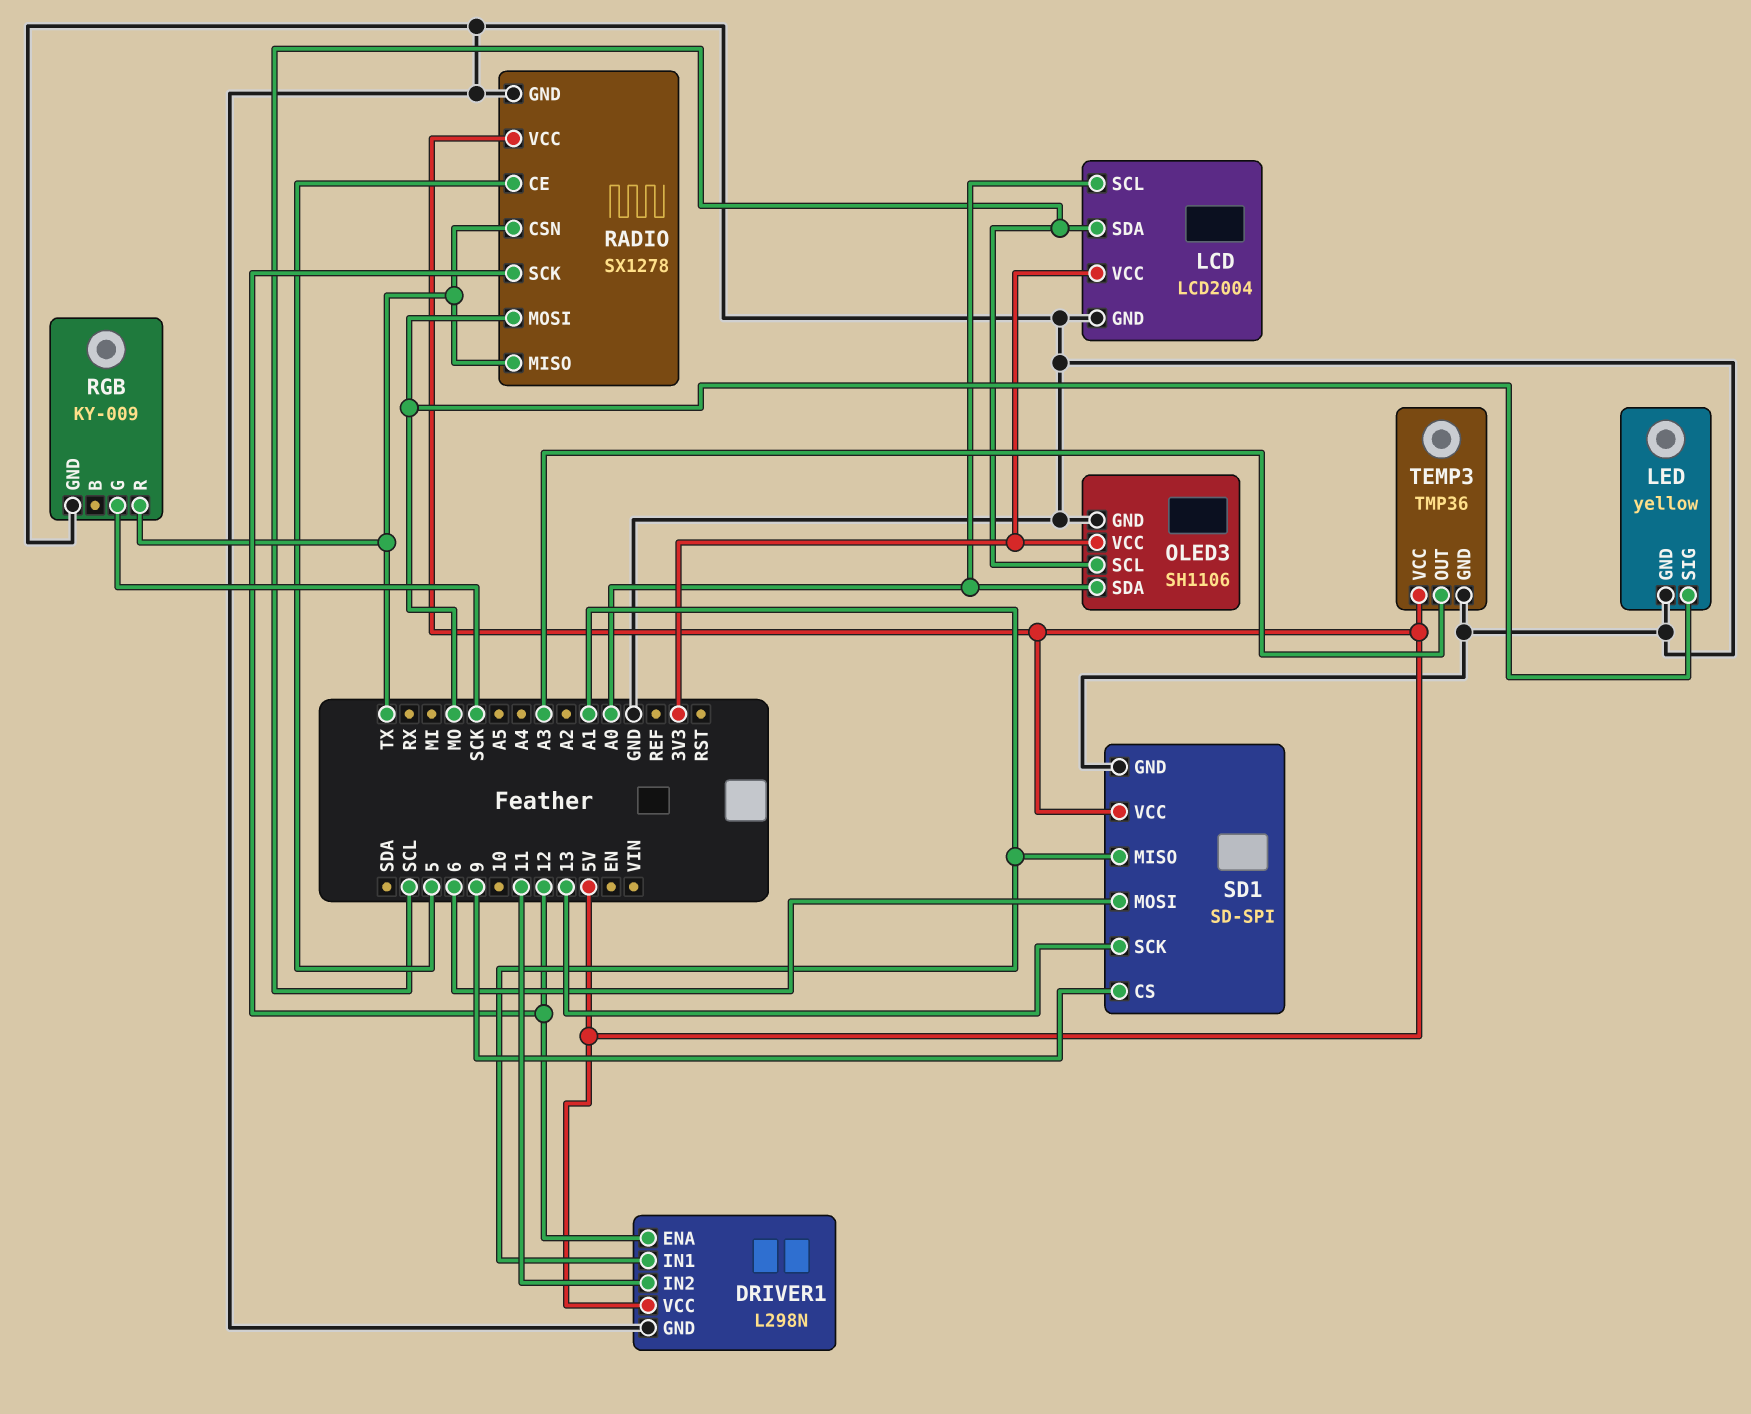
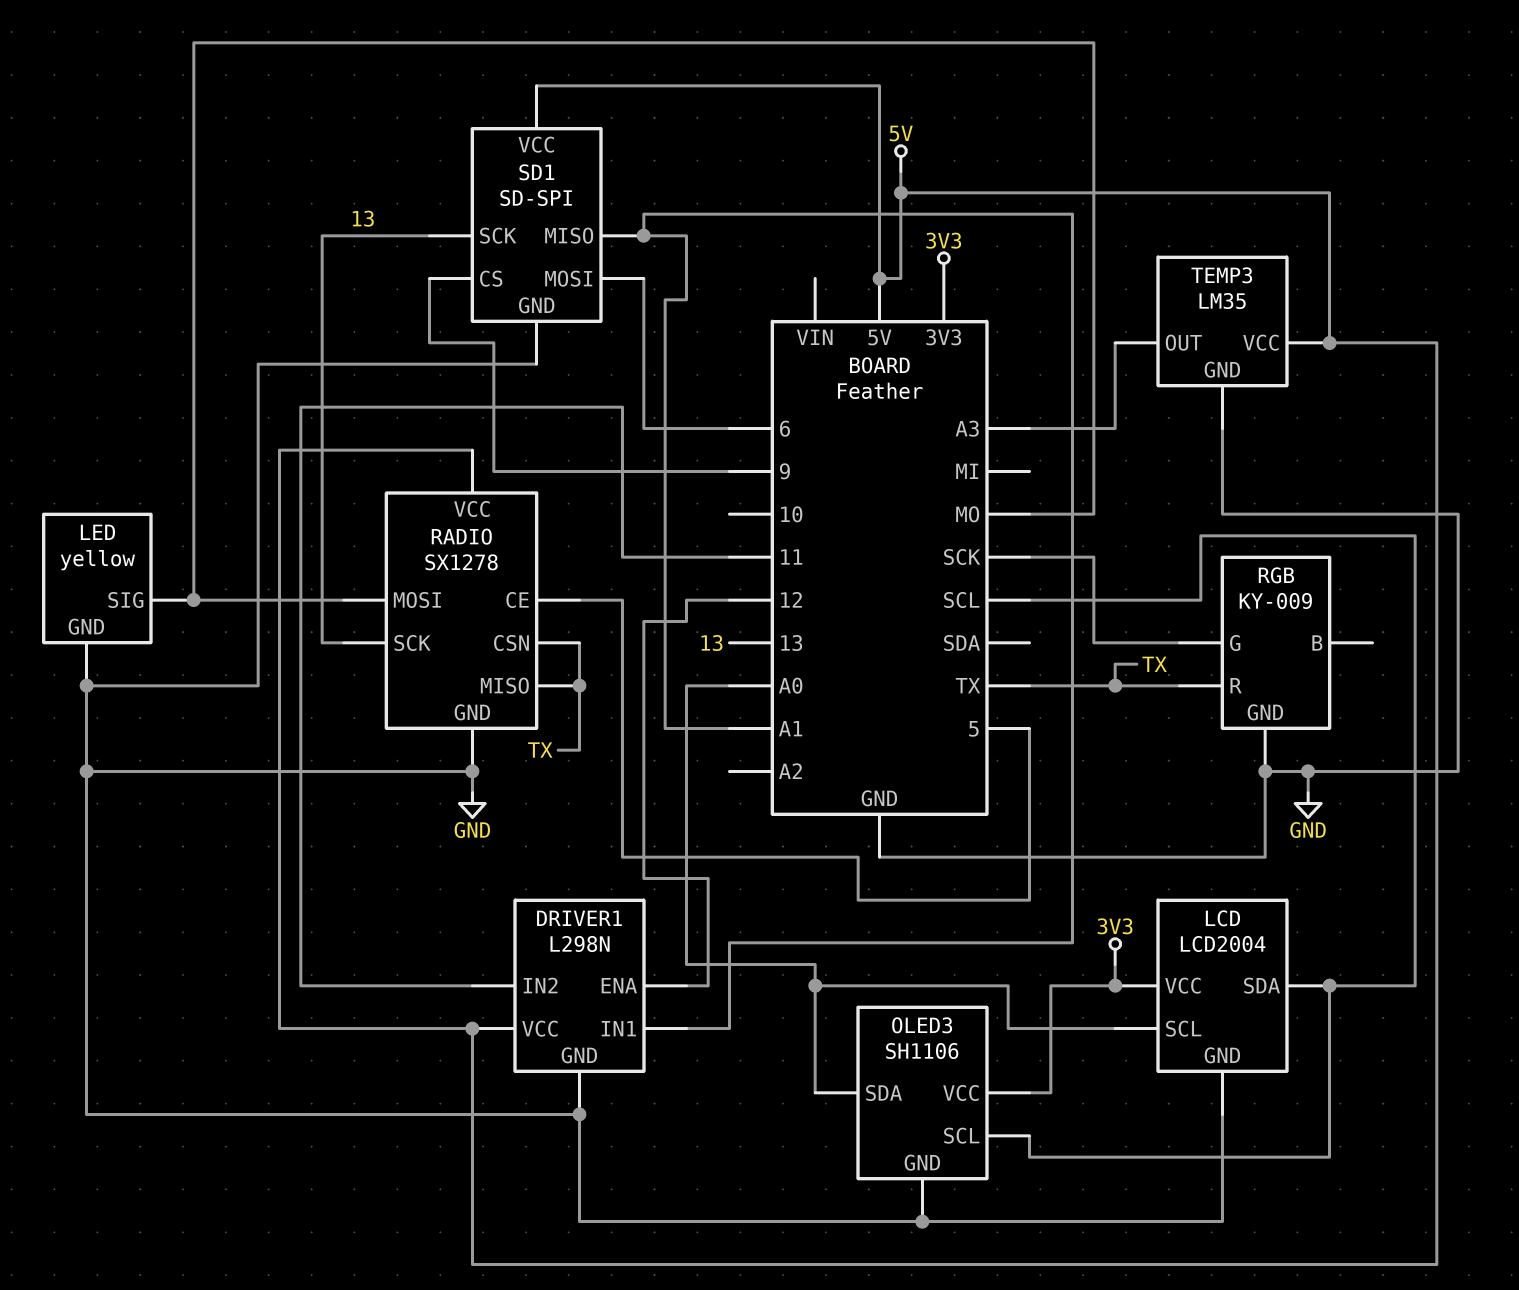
RADIO pin SCK: 12 -> 13
TEMP3: TMP36 -> LM35

